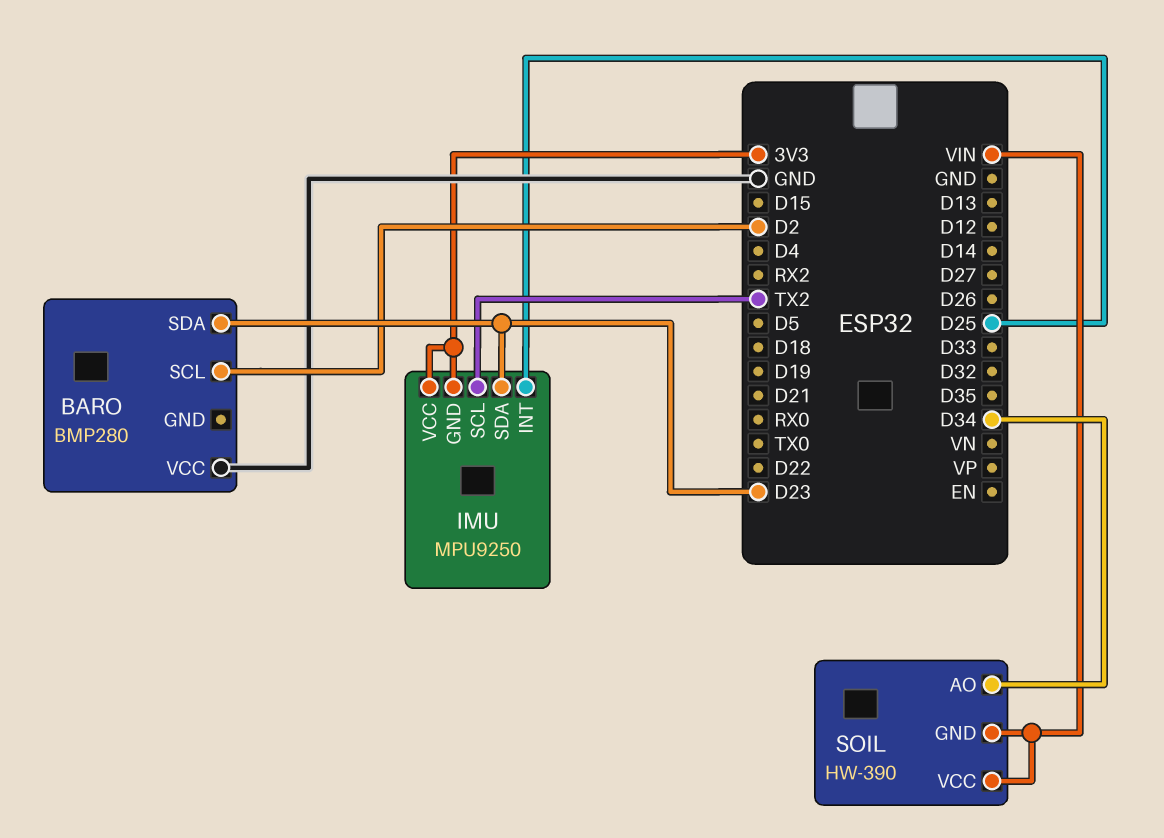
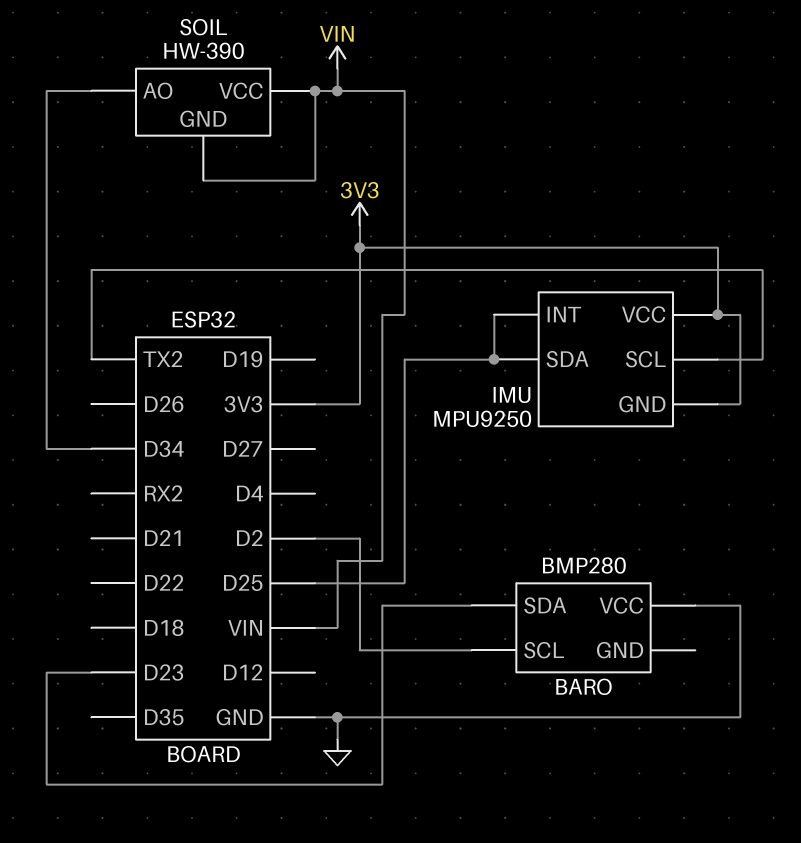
IMU pin SDA: D23 -> D25

